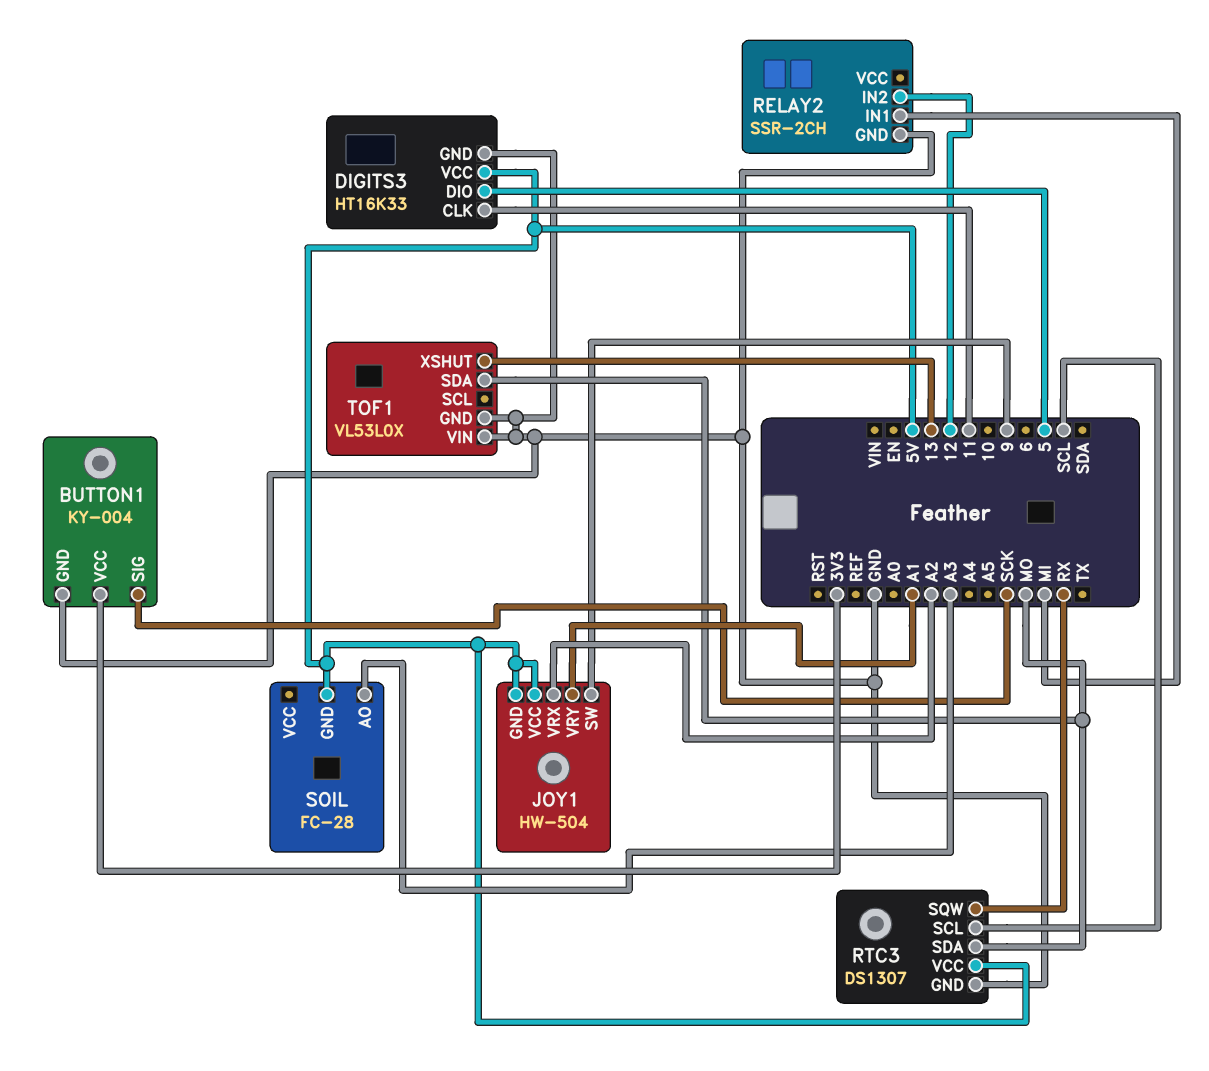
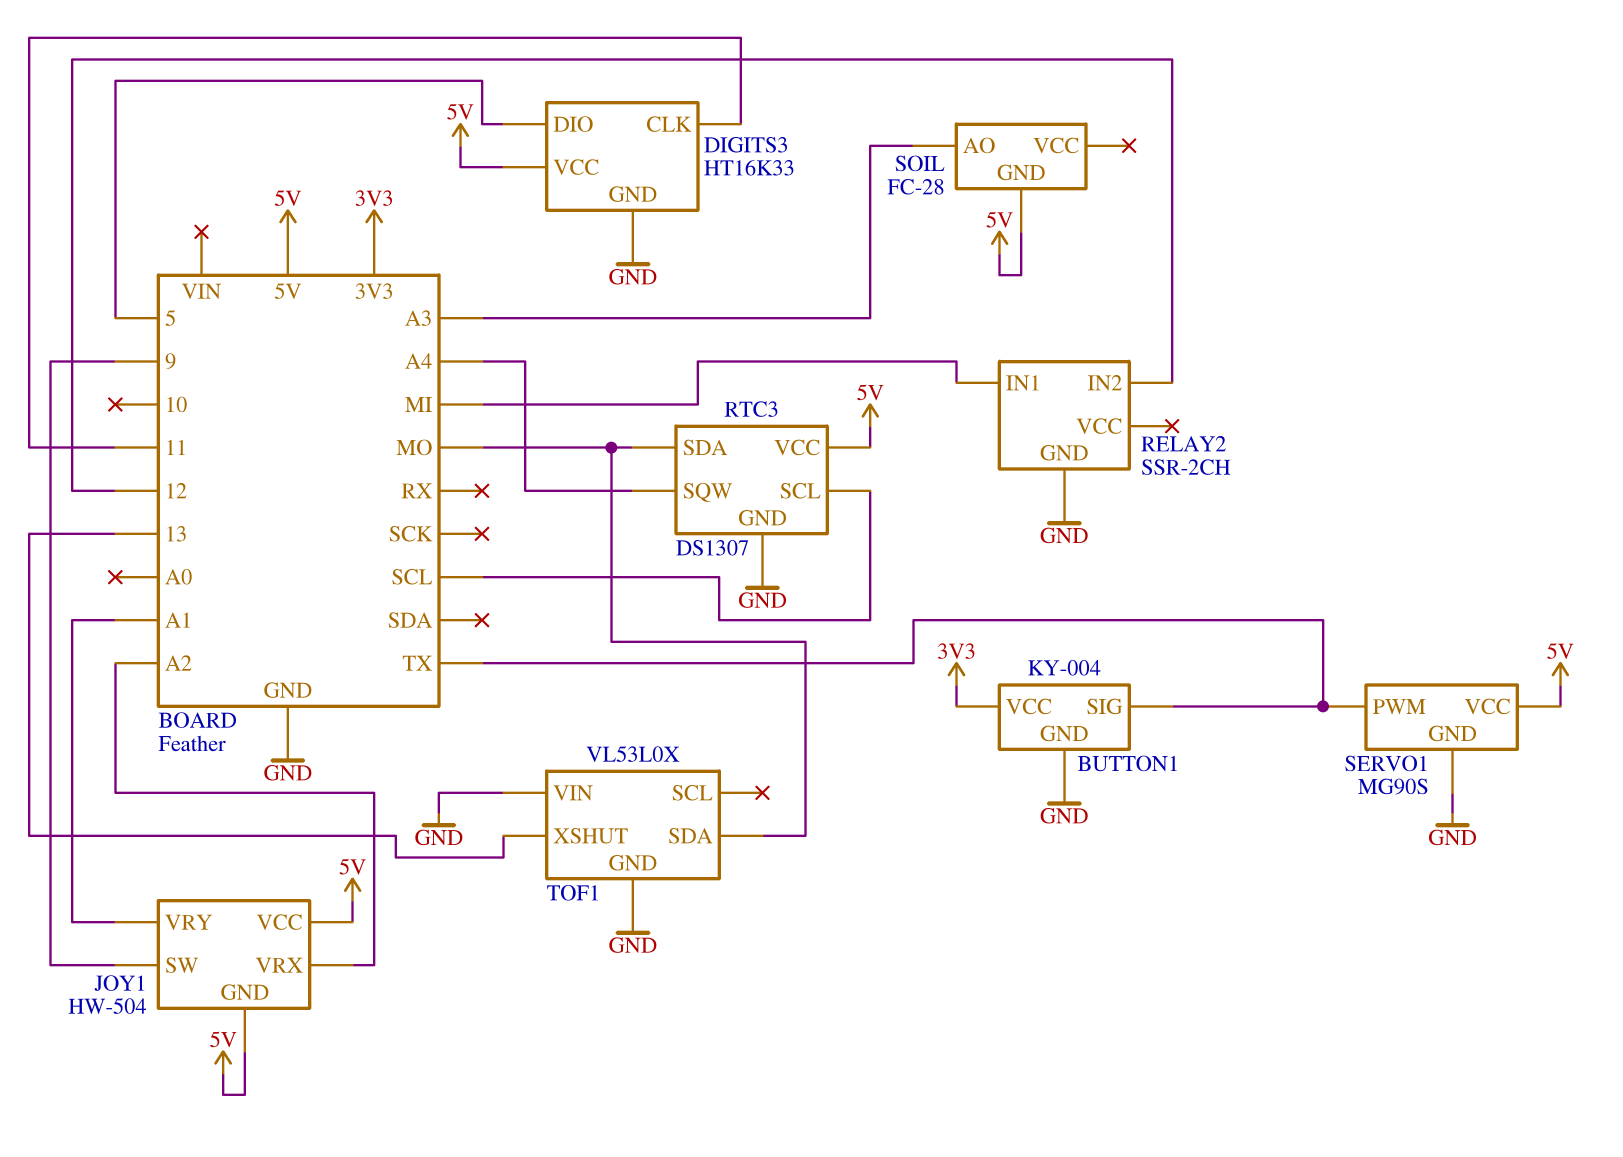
BUTTON1 pin SIG: SCK -> TX
RTC3 pin SQW: RX -> A4
SERVO1: none -> MG90S
SERVO1 pin GND: none -> GND
SERVO1 pin PWM: none -> TX
SERVO1 pin VCC: none -> 5V

